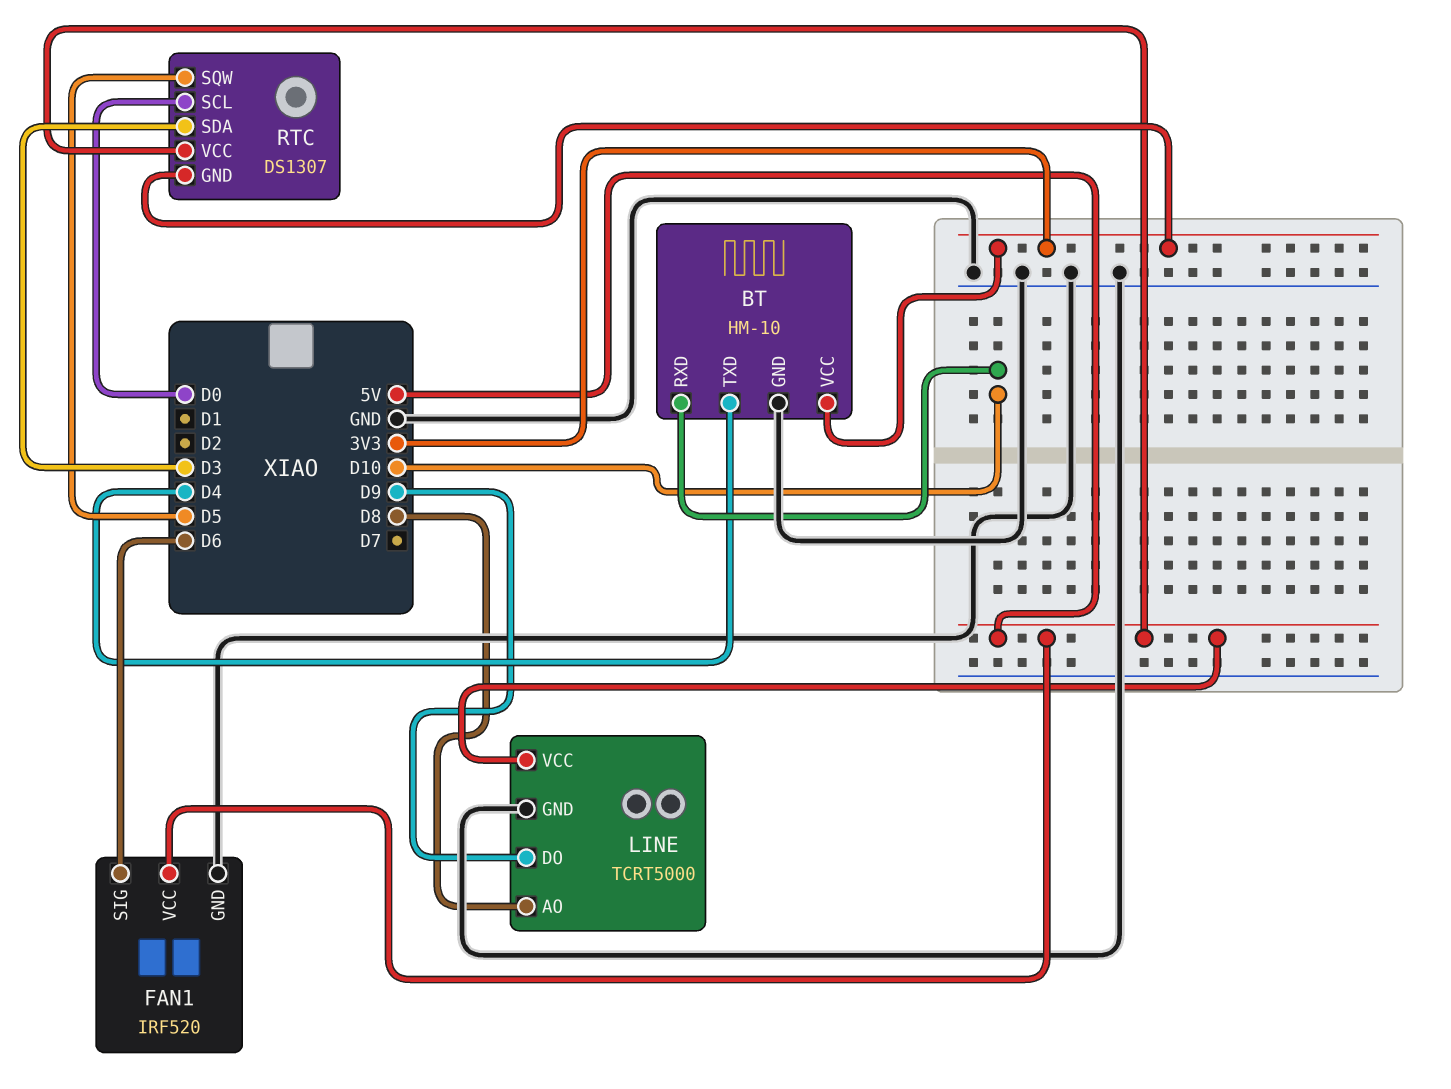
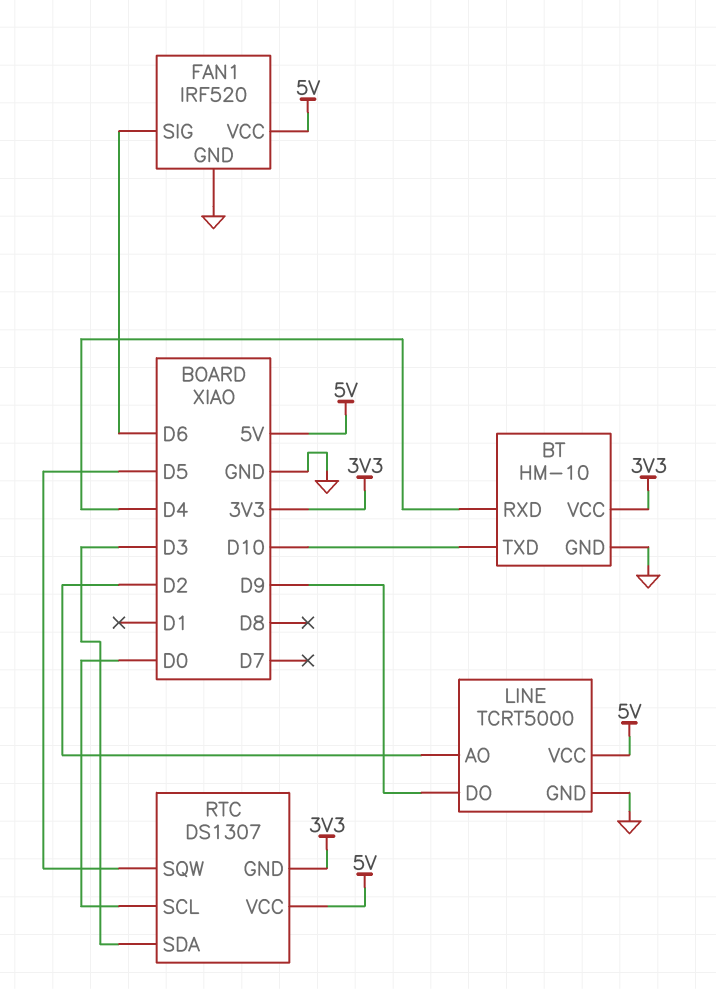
BT pin RXD: D10 -> D4
BT pin TXD: D4 -> D10
LINE pin AO: D8 -> D2

